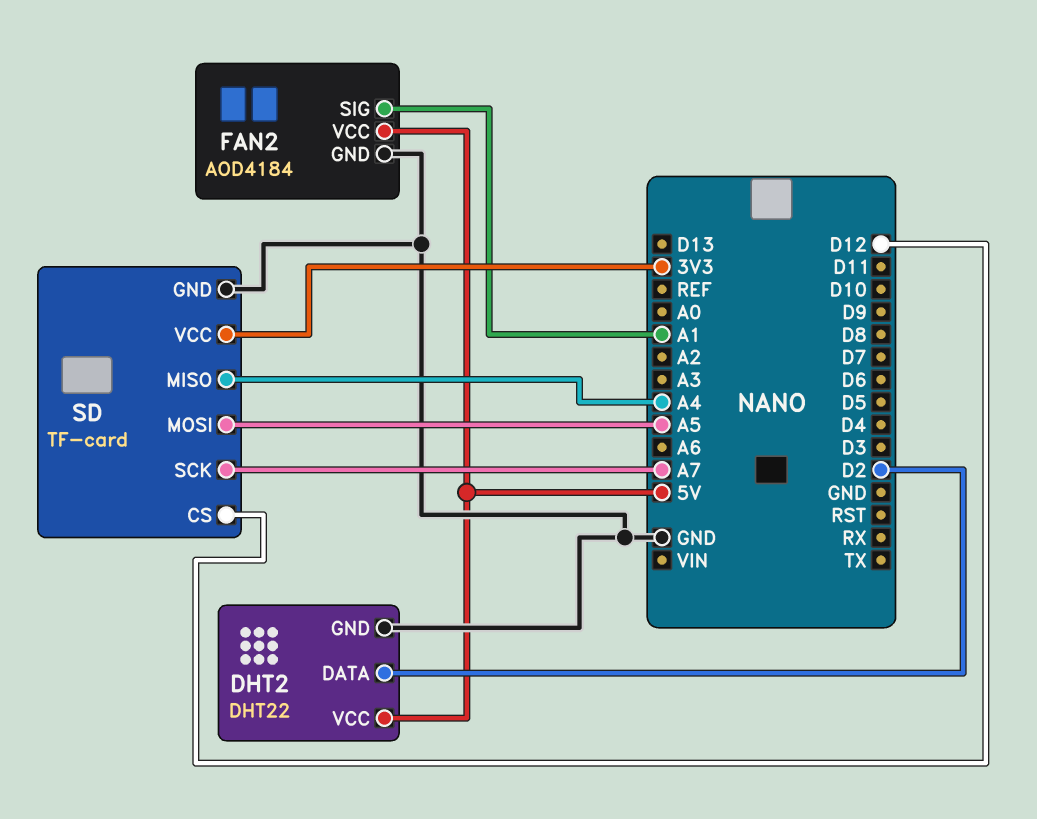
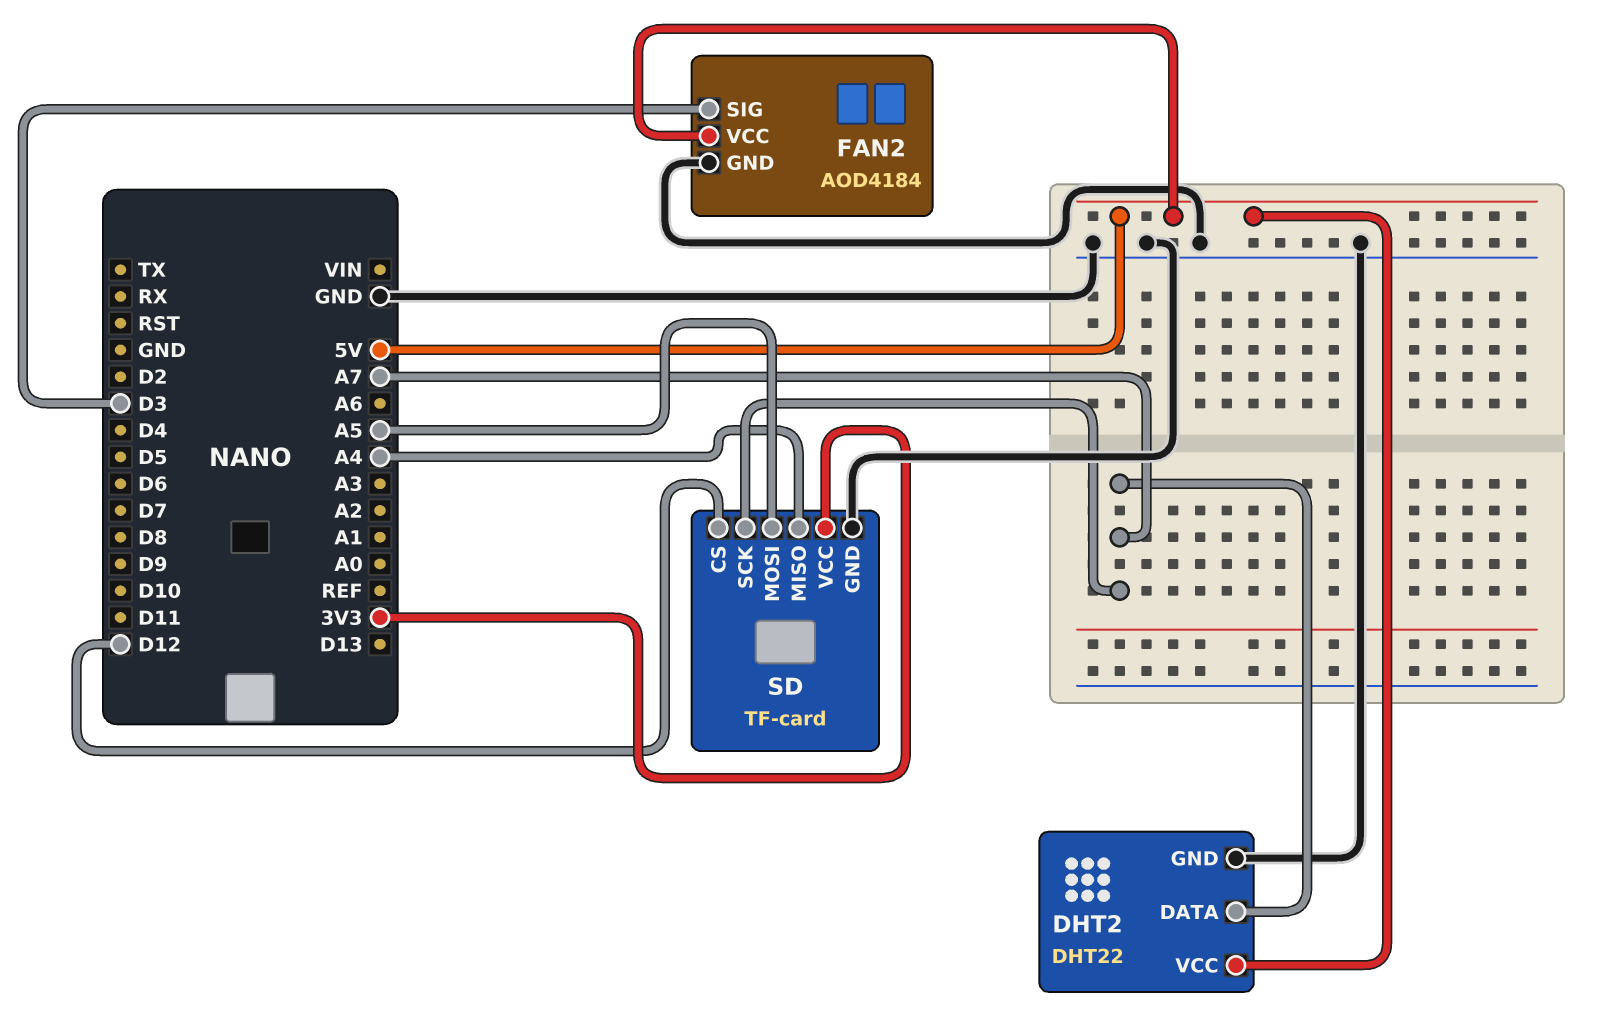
DHT2 pin DATA: D2 -> A7
FAN2 pin SIG: A1 -> D3

